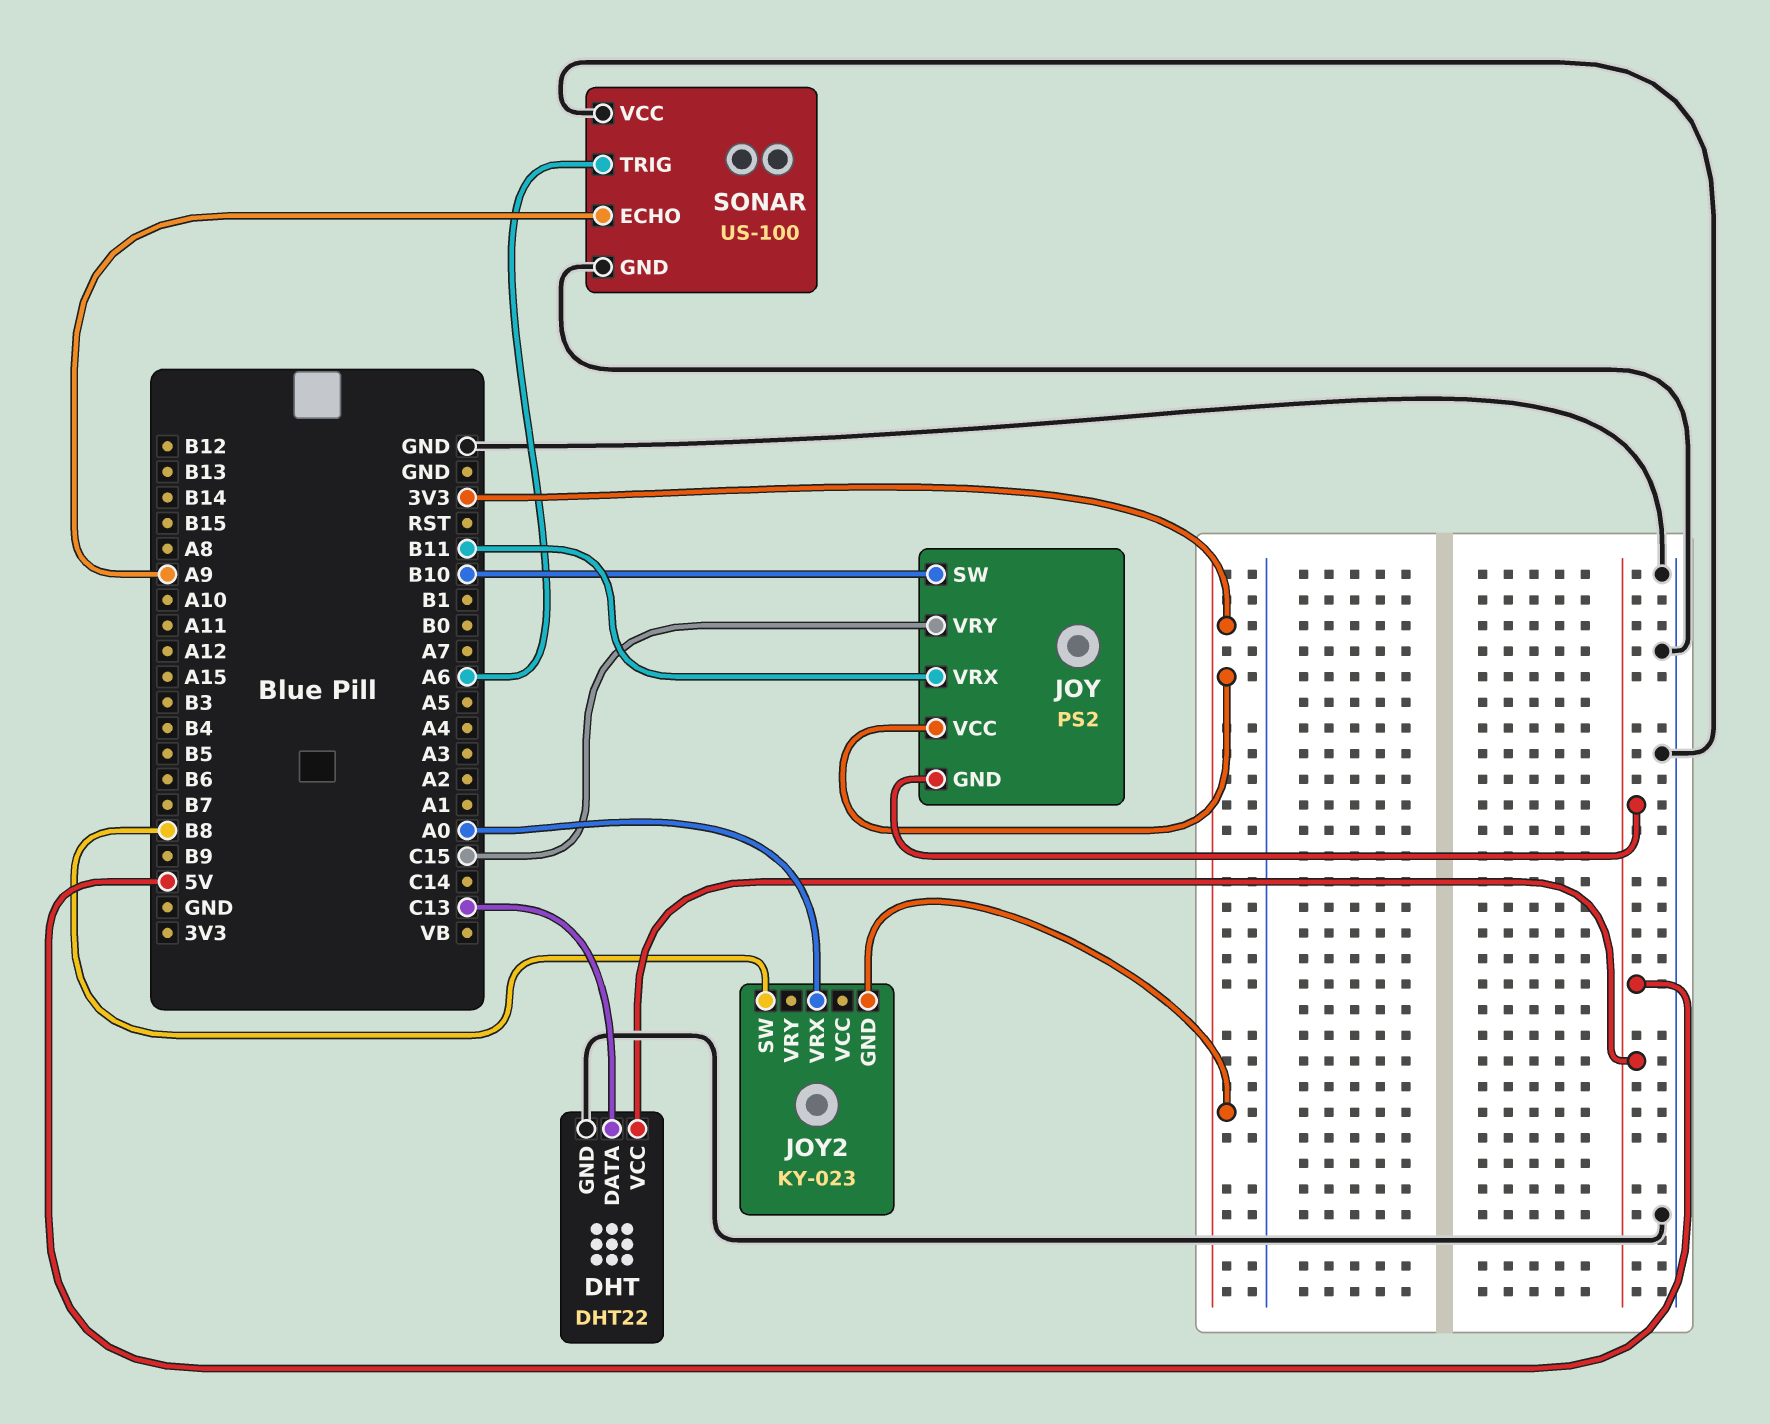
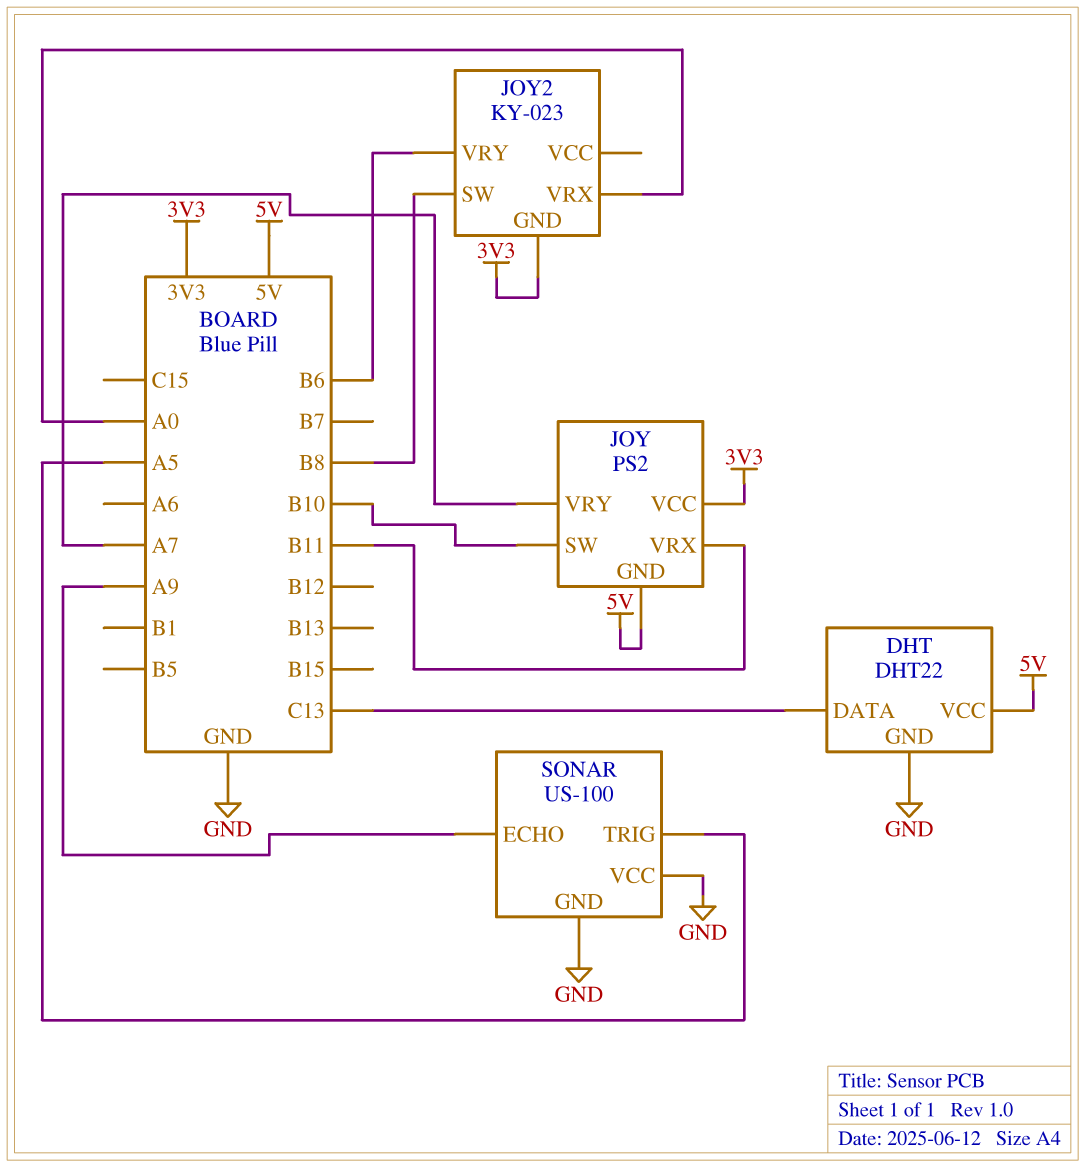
JOY pin VRY: C15 -> A7
JOY2 pin VRY: none -> B6
SONAR pin TRIG: A6 -> A5

